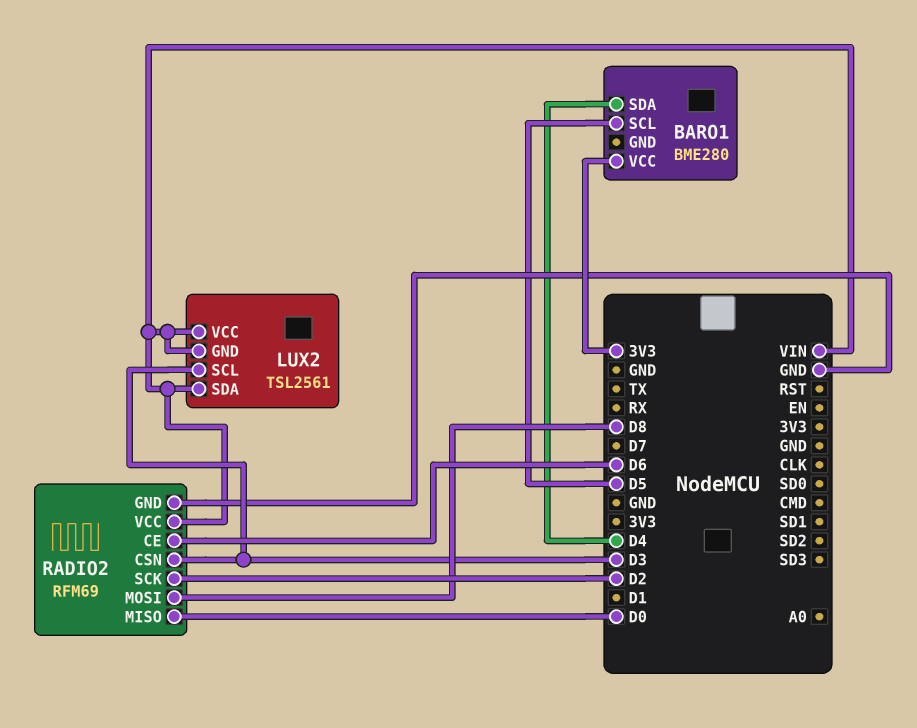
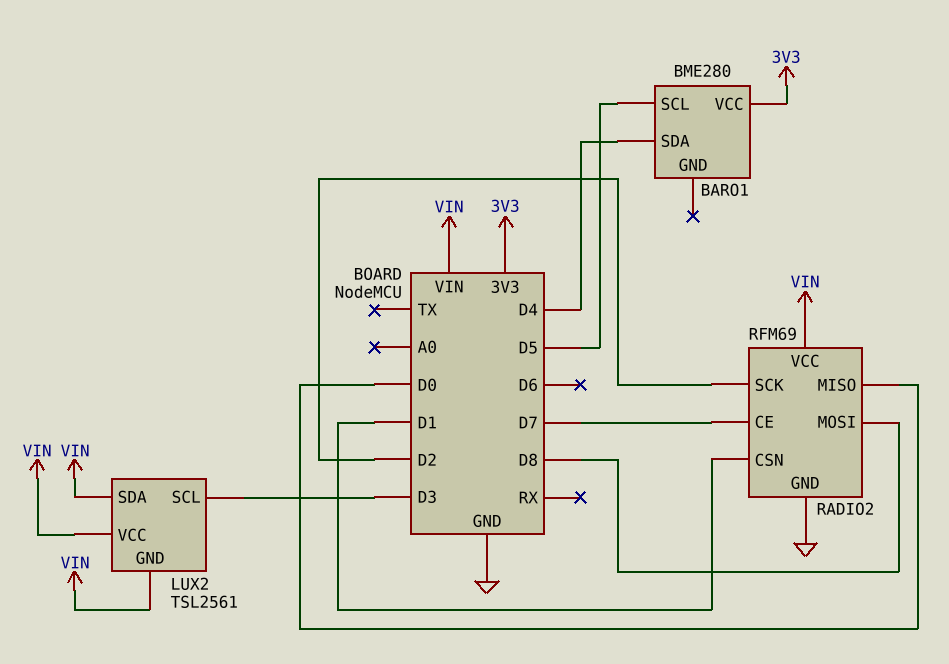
RADIO2 pin CE: D6 -> D7
RADIO2 pin CSN: D3 -> D1

